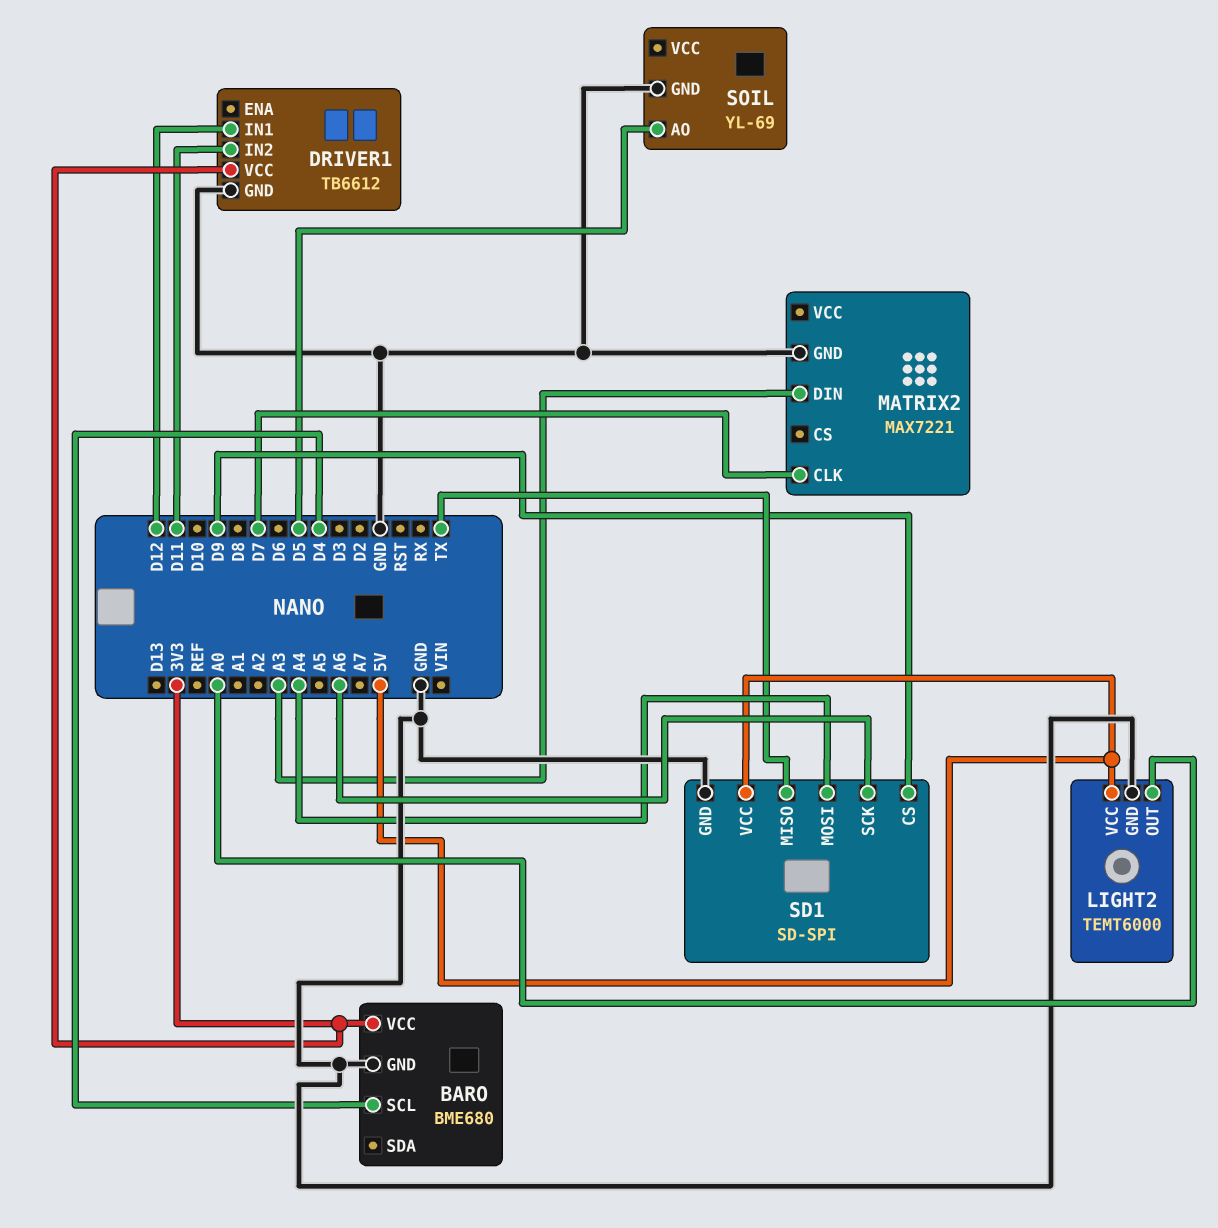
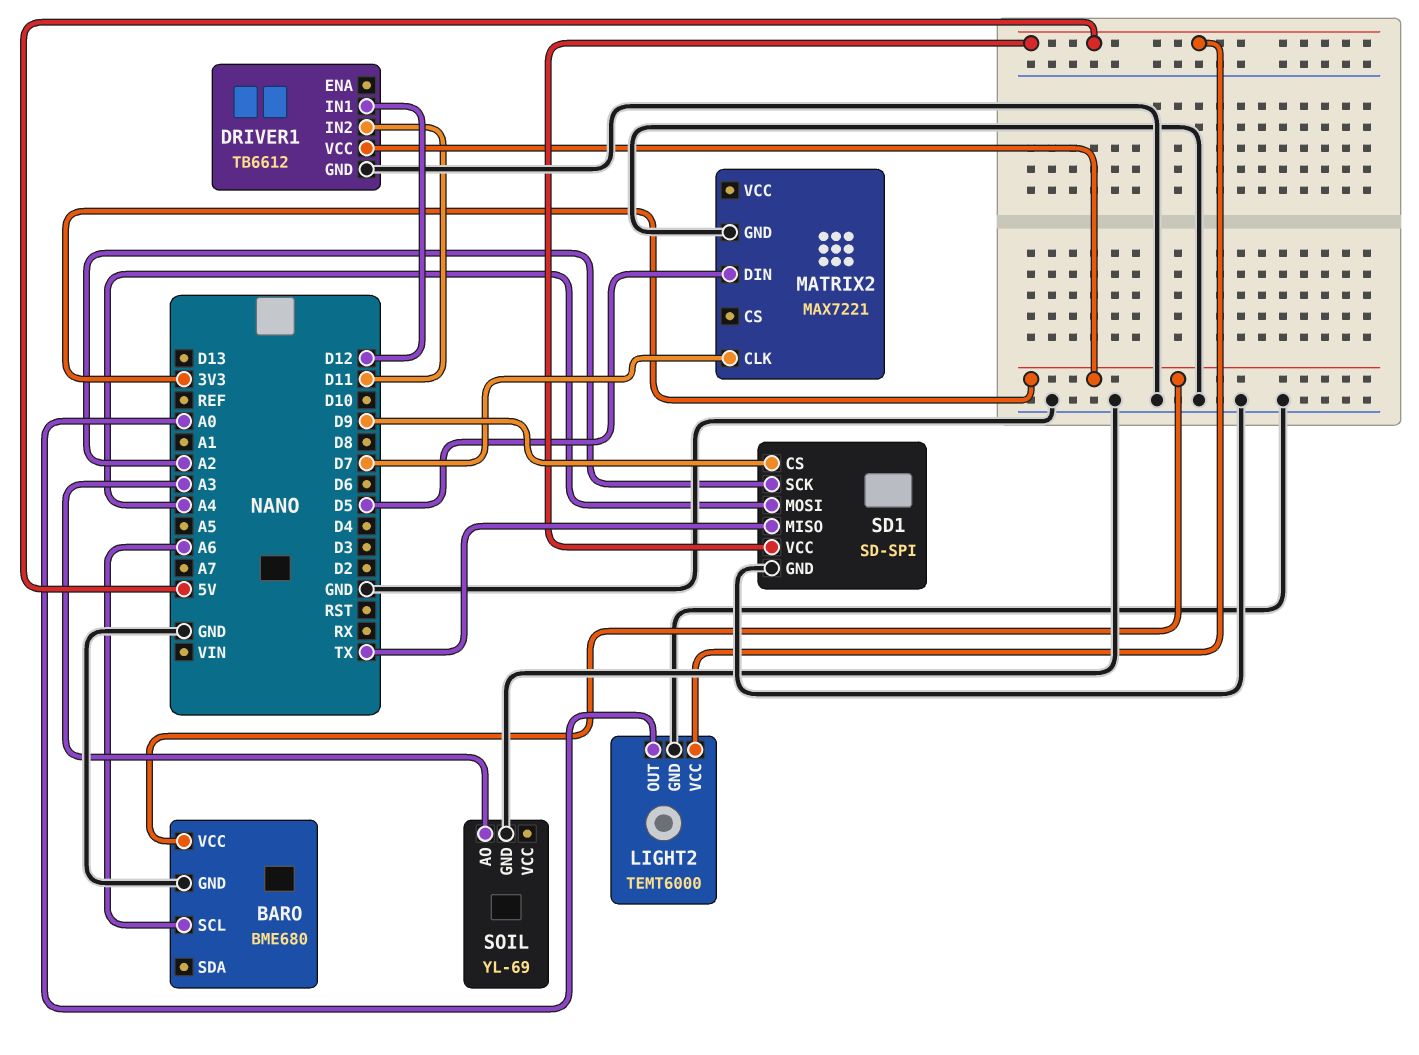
BARO pin SCL: D4 -> A6
MATRIX2 pin DIN: A3 -> D5
SD1 pin SCK: A6 -> A2
SOIL pin AO: D5 -> A3

